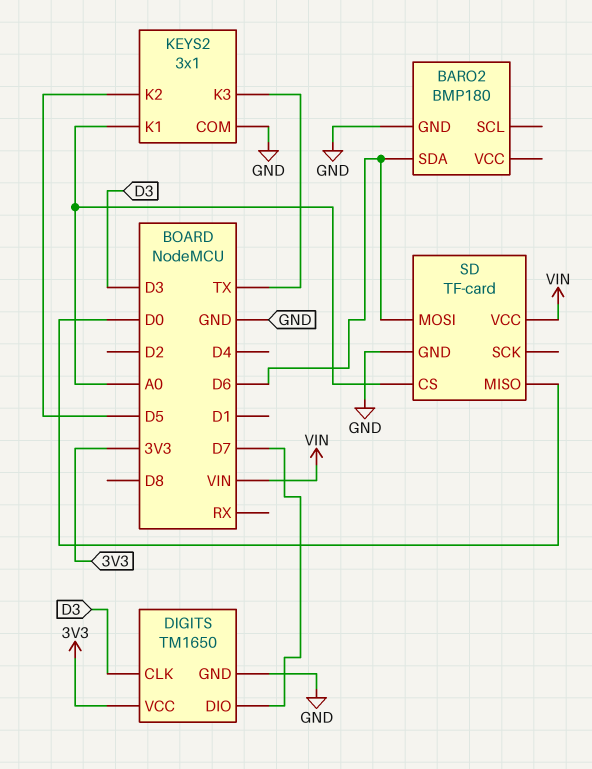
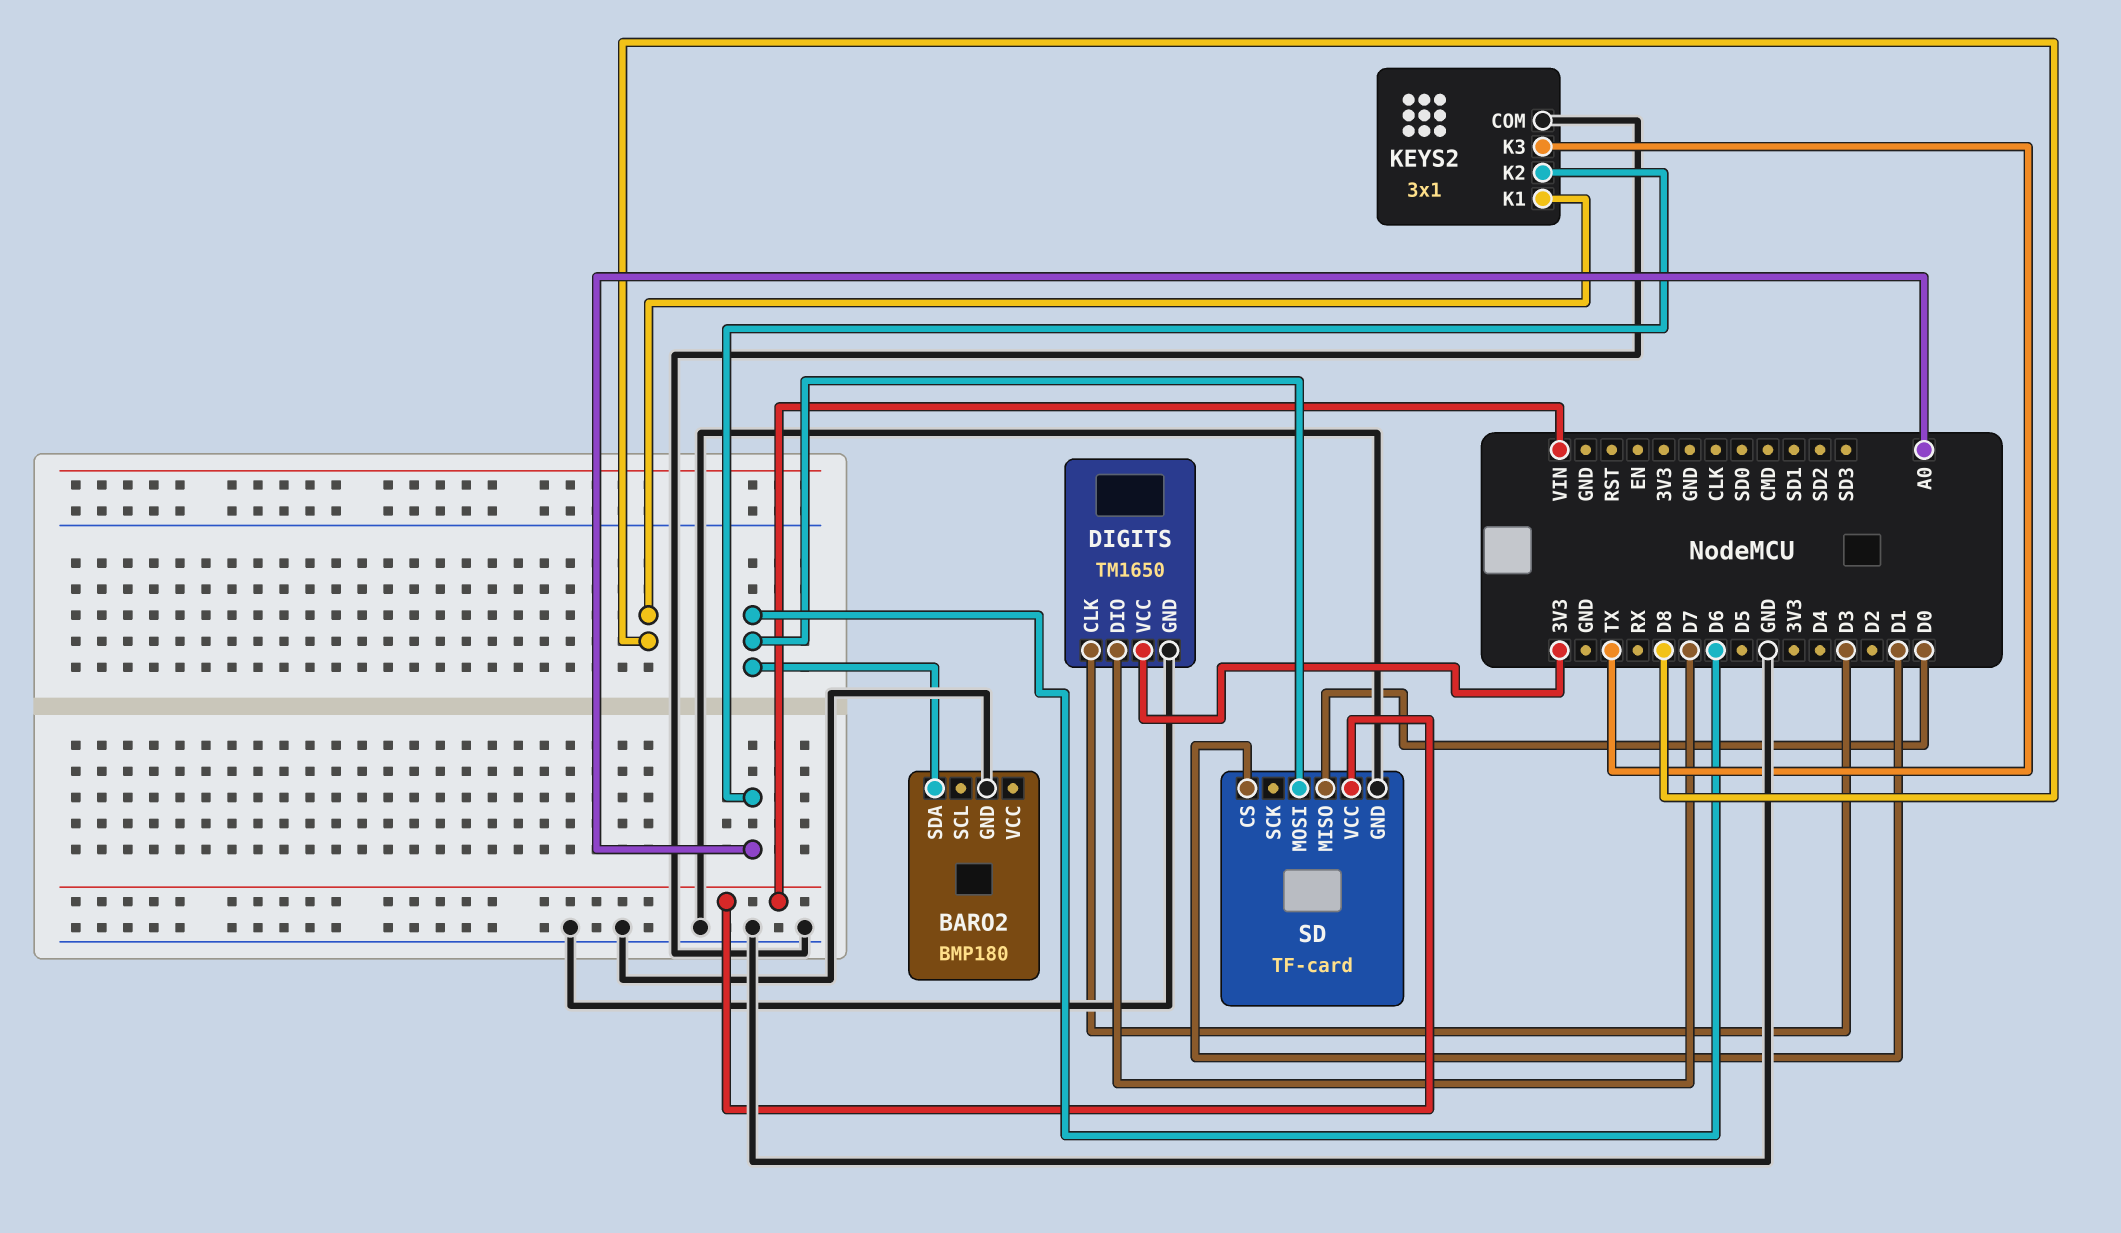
KEYS2 pin K1: A0 -> D8
KEYS2 pin K2: D5 -> A0
SD pin CS: A0 -> D1

